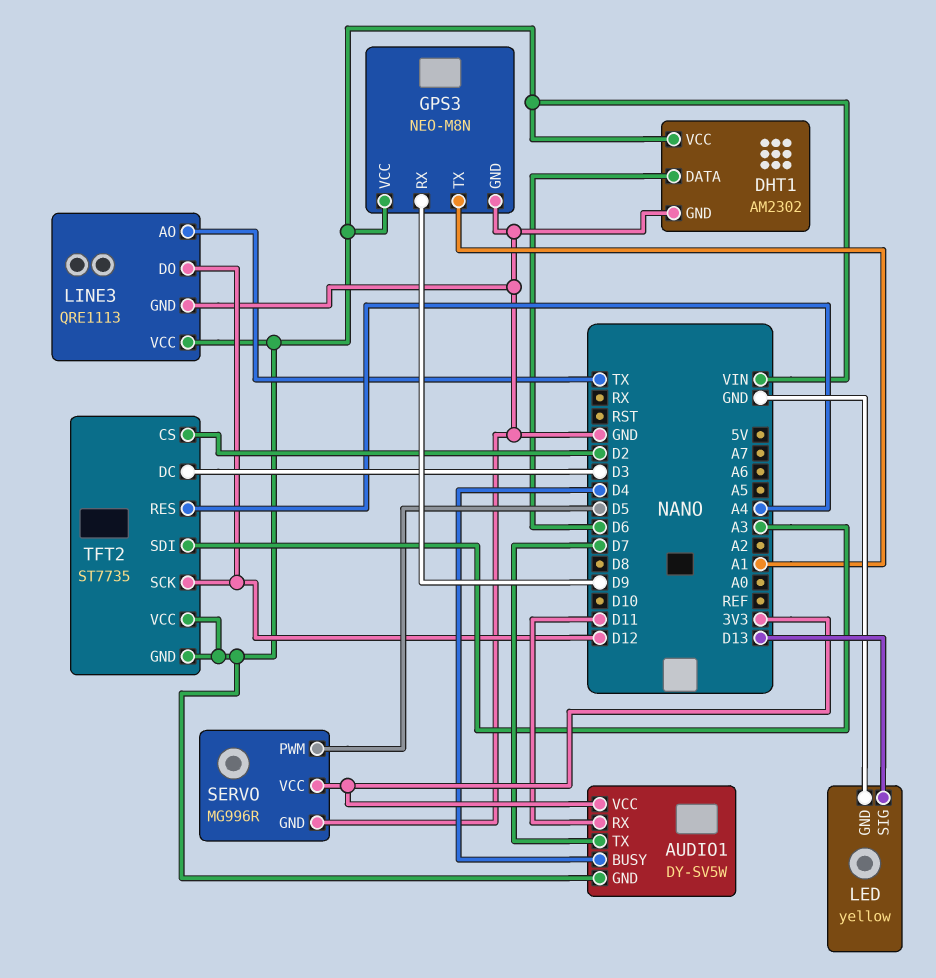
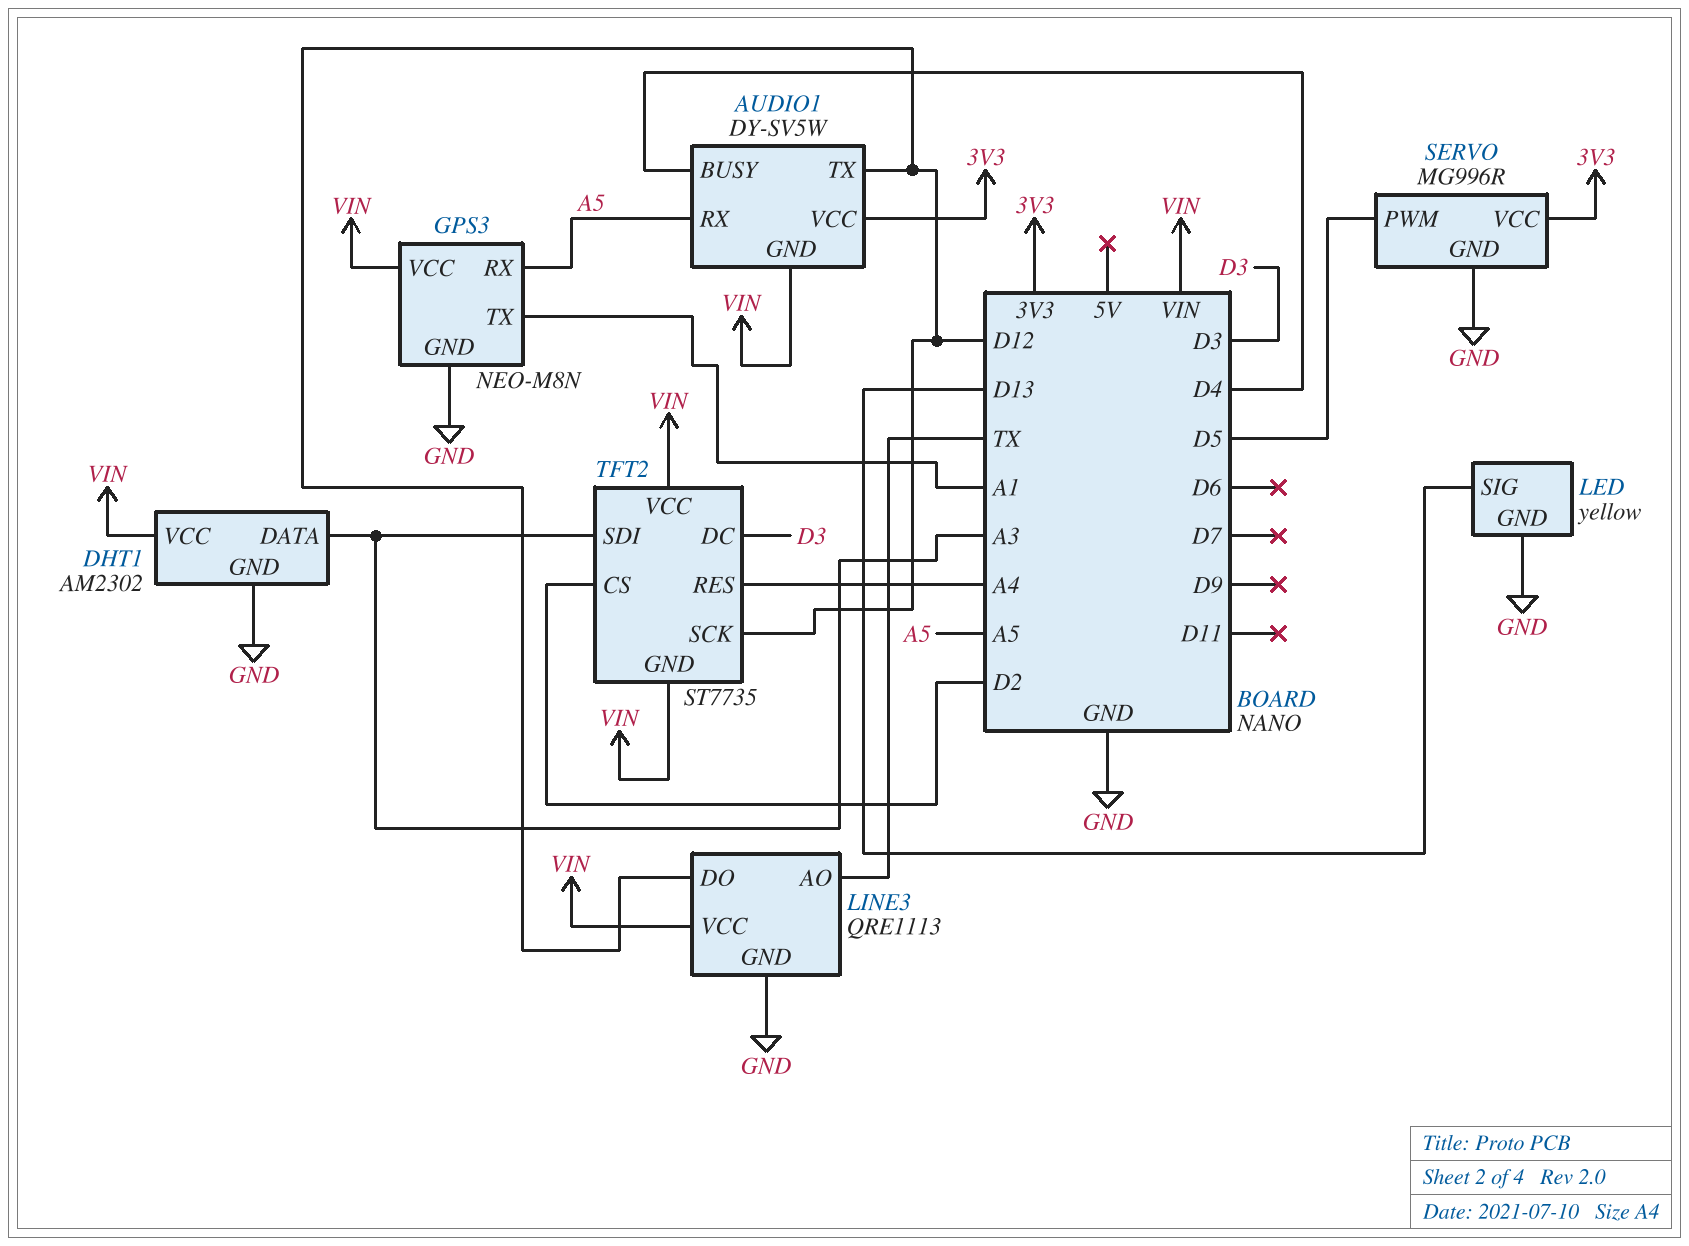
AUDIO1 pin RX: D11 -> A5
AUDIO1 pin TX: D7 -> D12
DHT1 pin DATA: D6 -> A3
GPS3 pin RX: D9 -> A5

